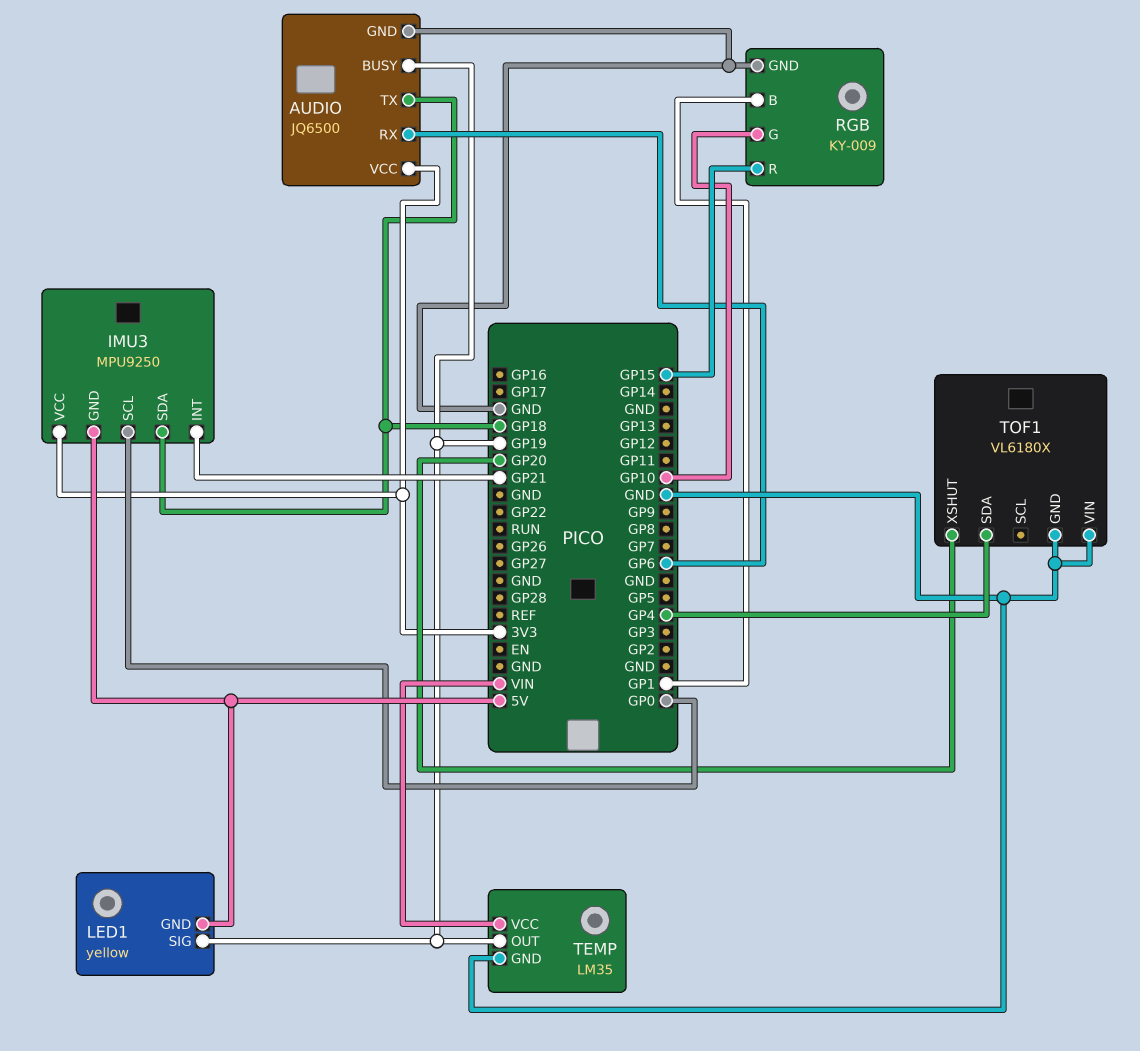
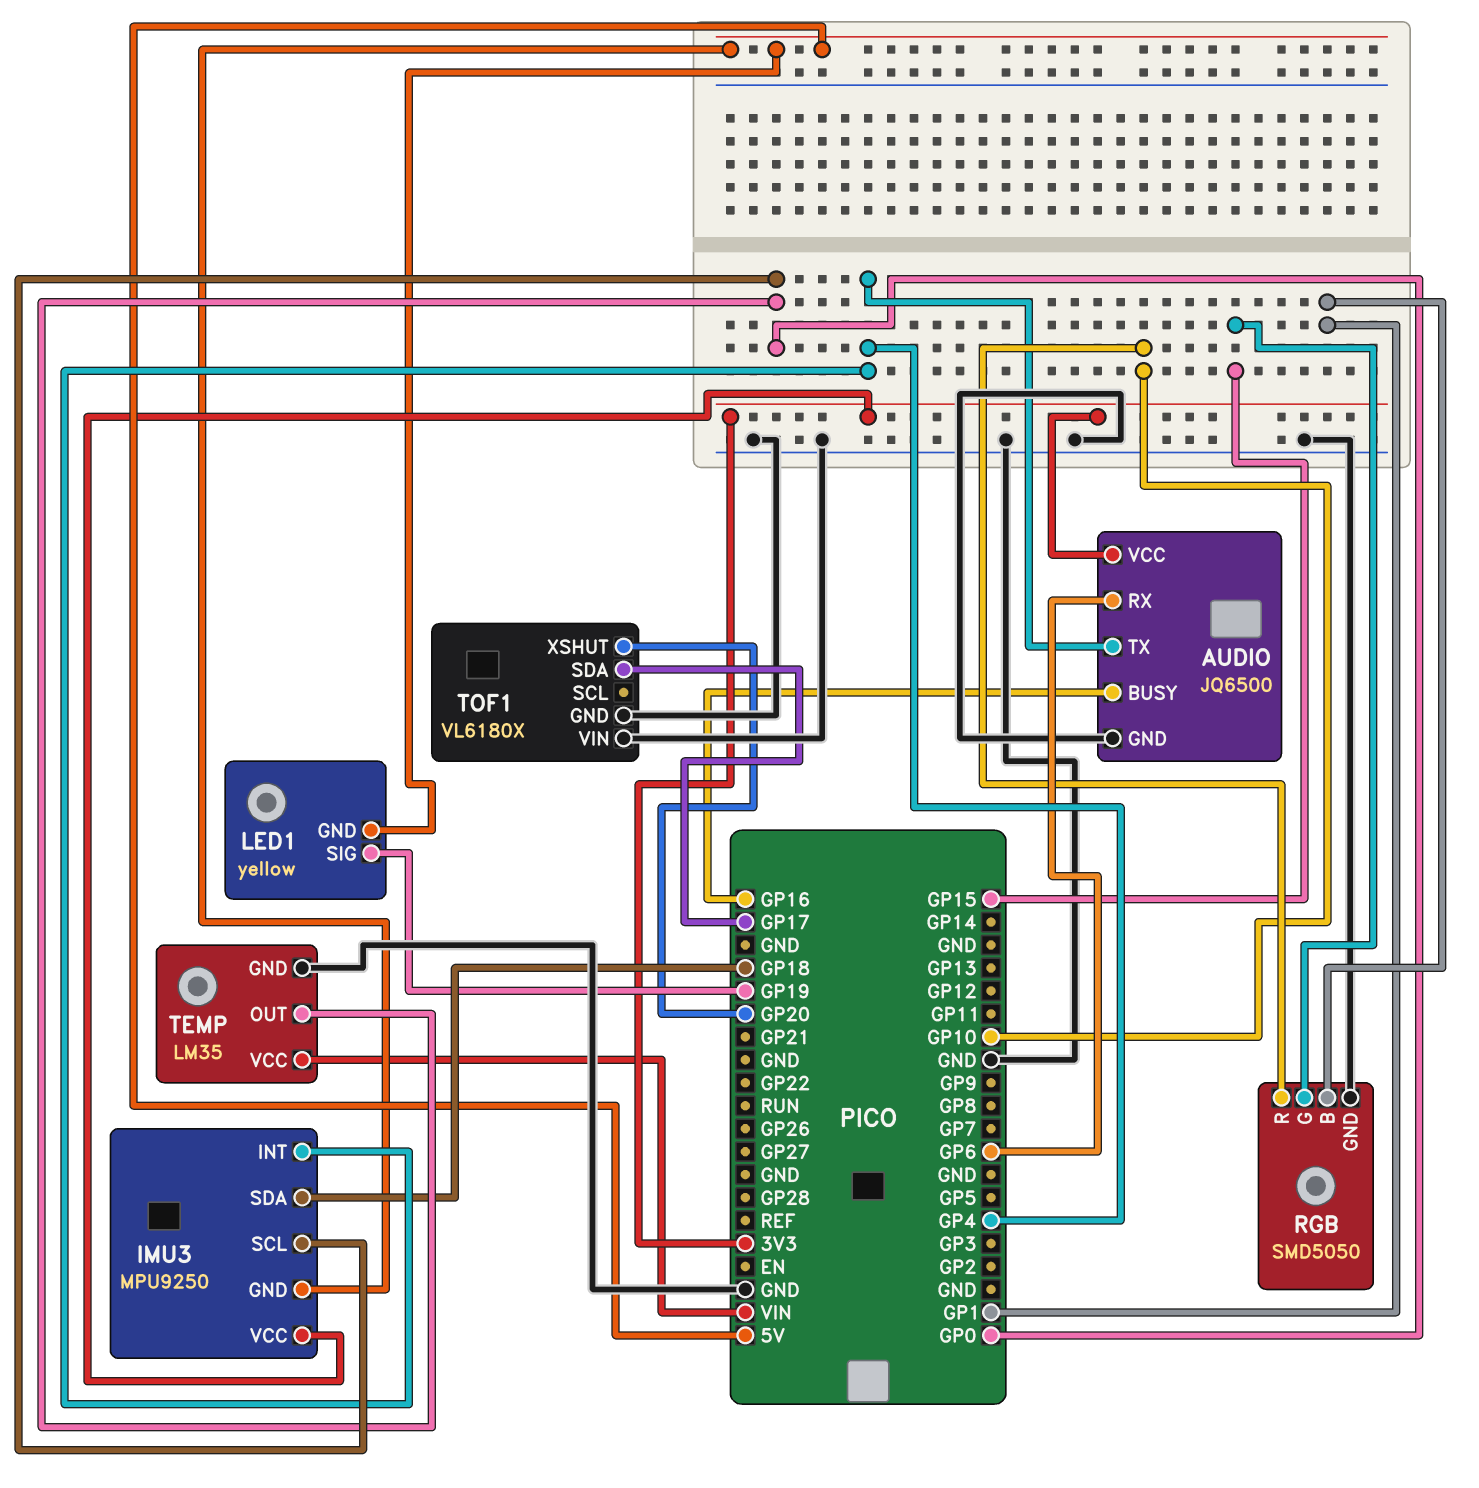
AUDIO pin BUSY: GP19 -> GP16
AUDIO pin TX: GP18 -> GP4
IMU3 pin INT: GP21 -> GP4
RGB: KY-009 -> SMD5050
RGB pin G: GP10 -> GP15
RGB pin R: GP15 -> GP10
TEMP pin OUT: GP19 -> GP0
TOF1 pin SDA: GP4 -> GP17

